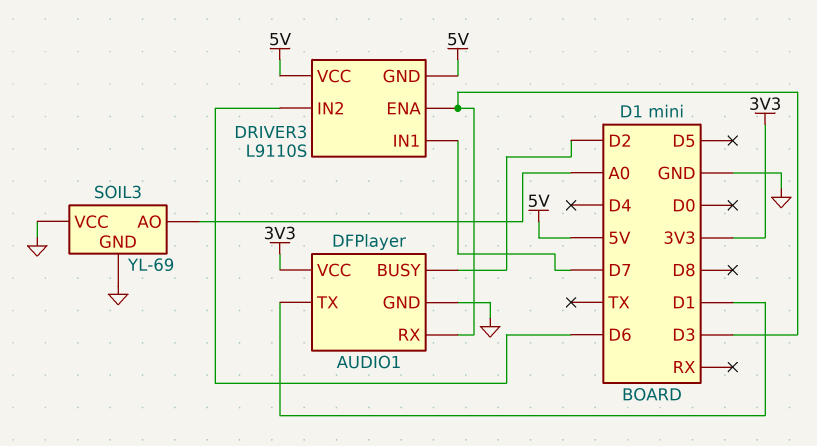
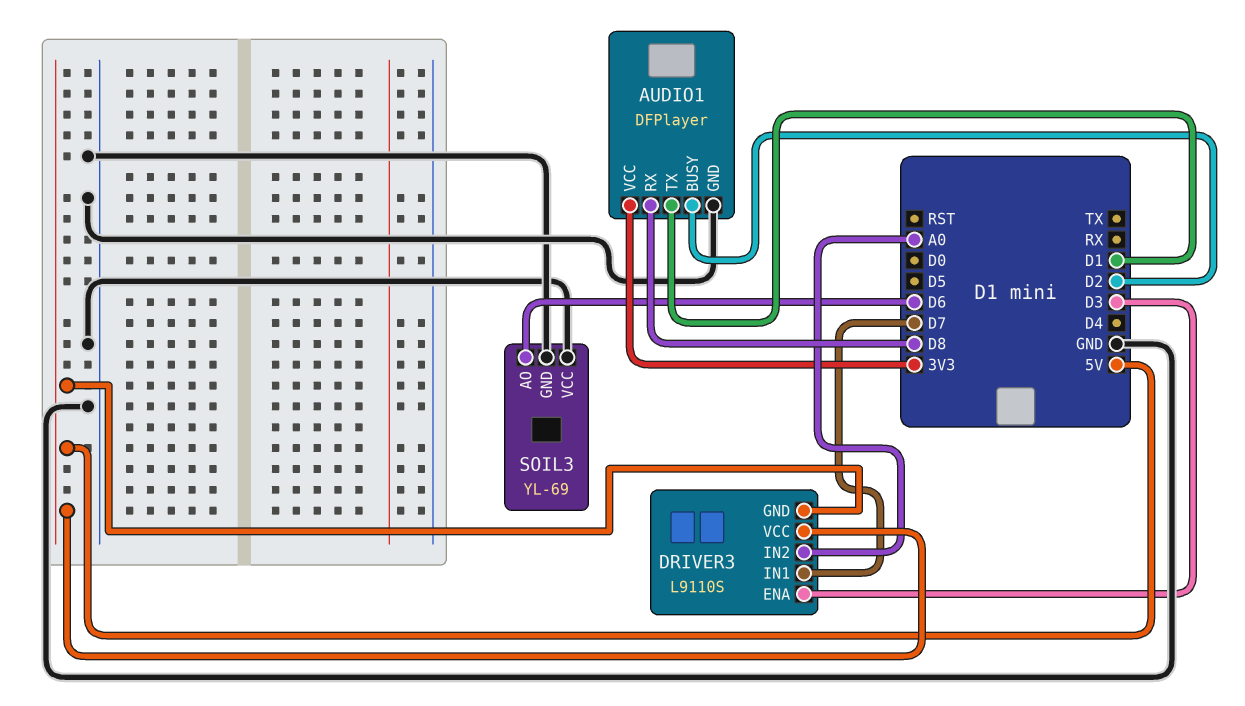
AUDIO1 pin RX: D3 -> D8
DRIVER3 pin IN2: D6 -> A0
SOIL3 pin AO: A0 -> D6

